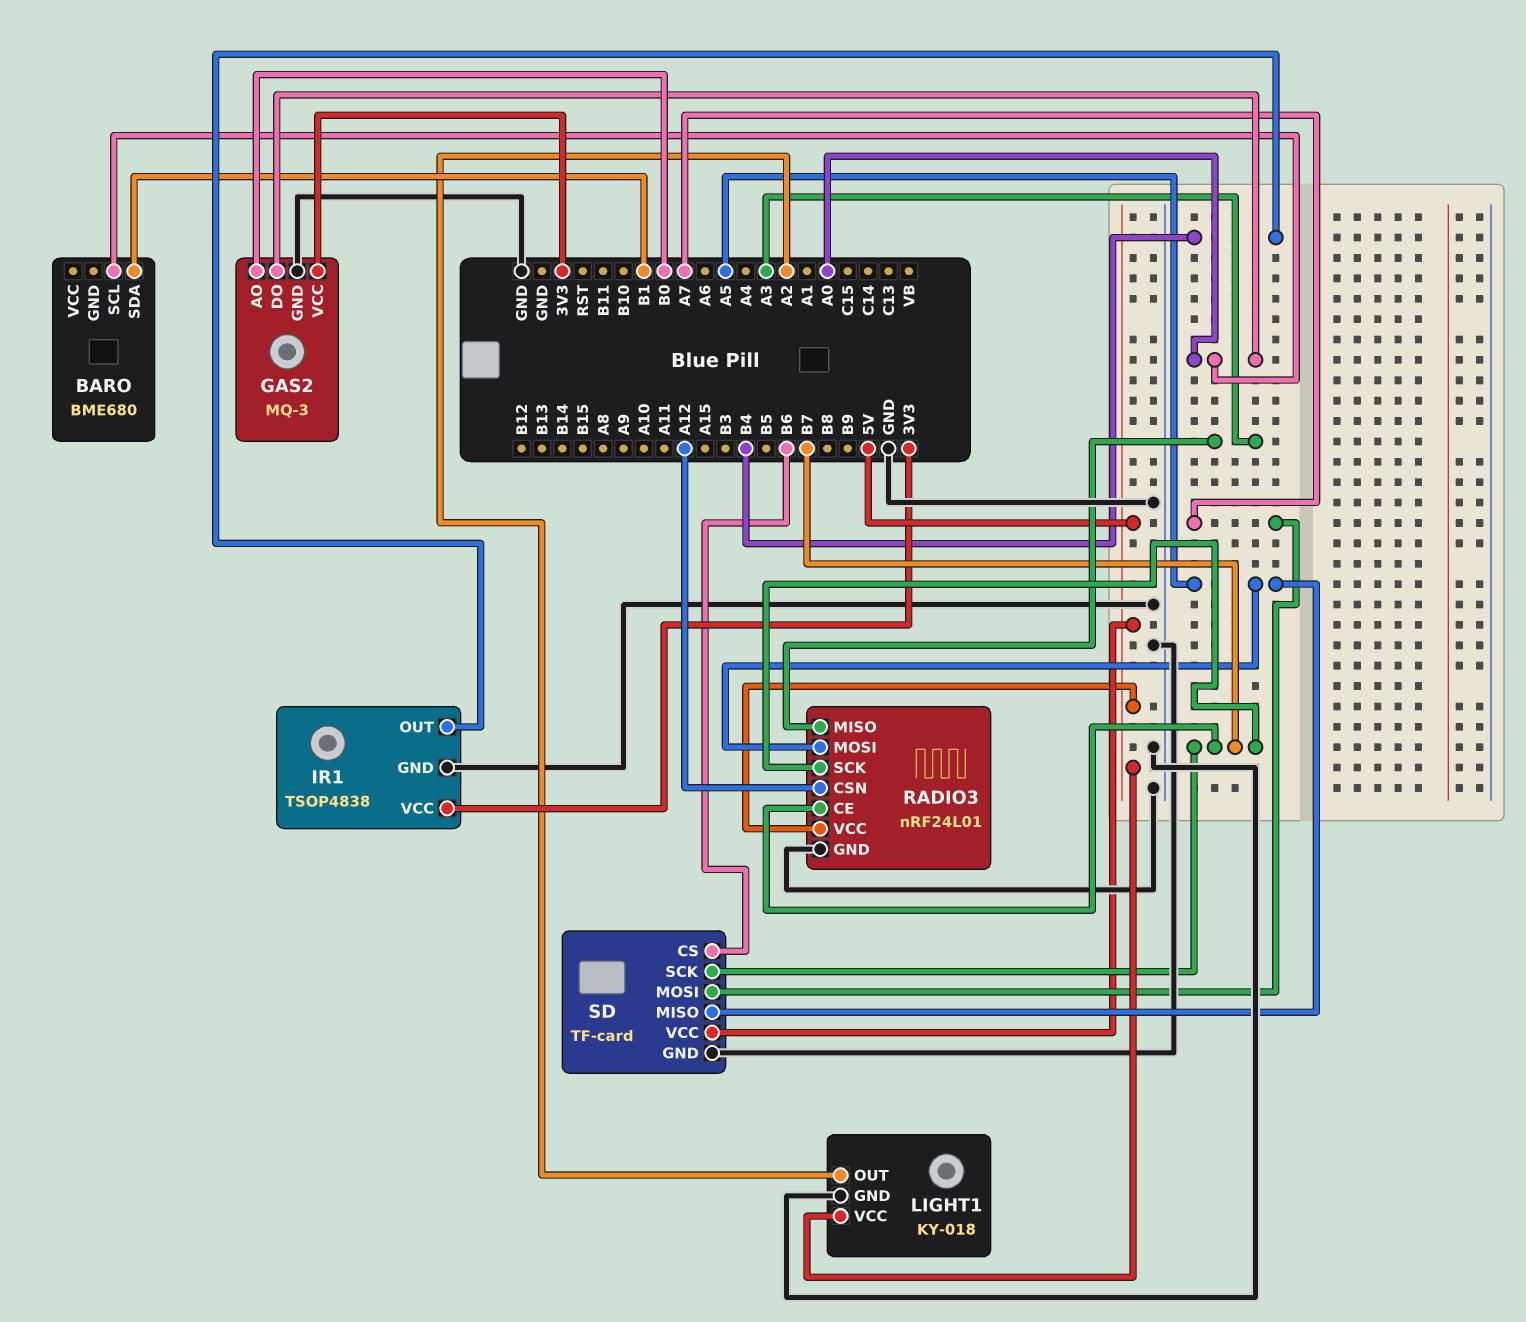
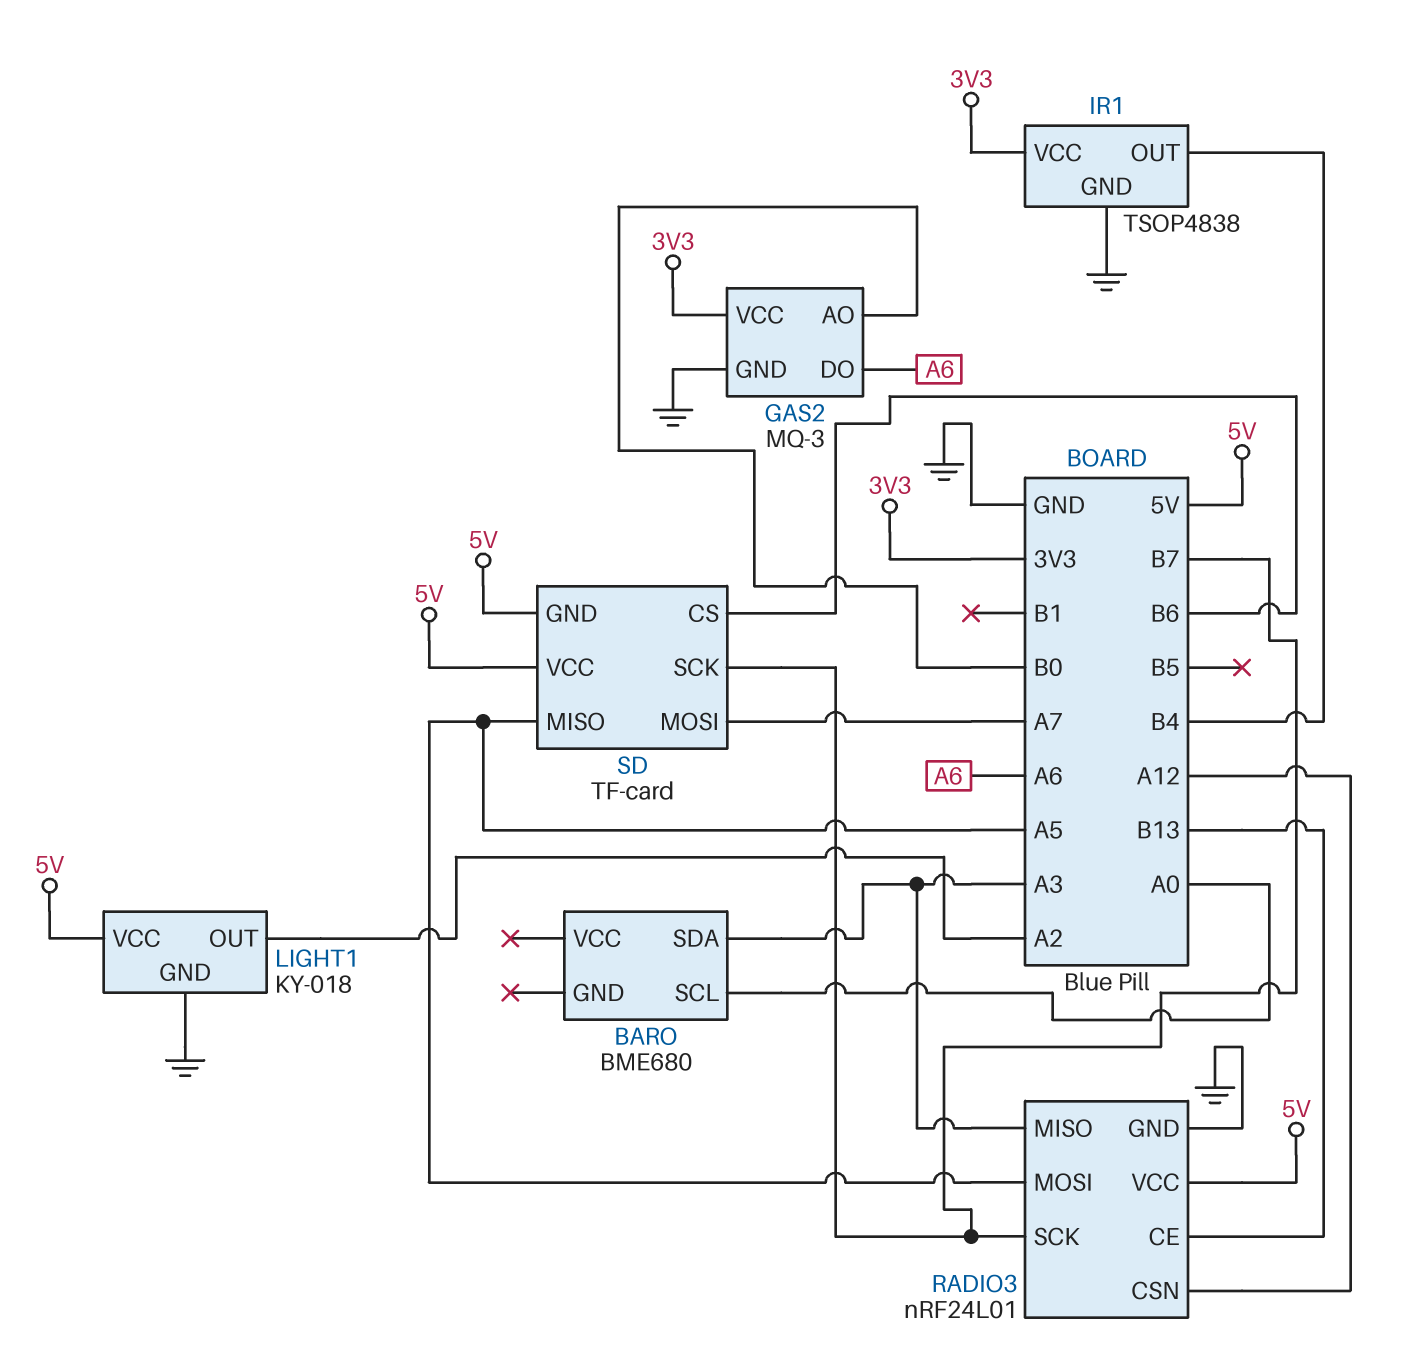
BARO pin SDA: B1 -> A3
GAS2 pin DO: A0 -> A6
RADIO3 pin CE: B7 -> B13
SD pin GND: GND -> 5V

